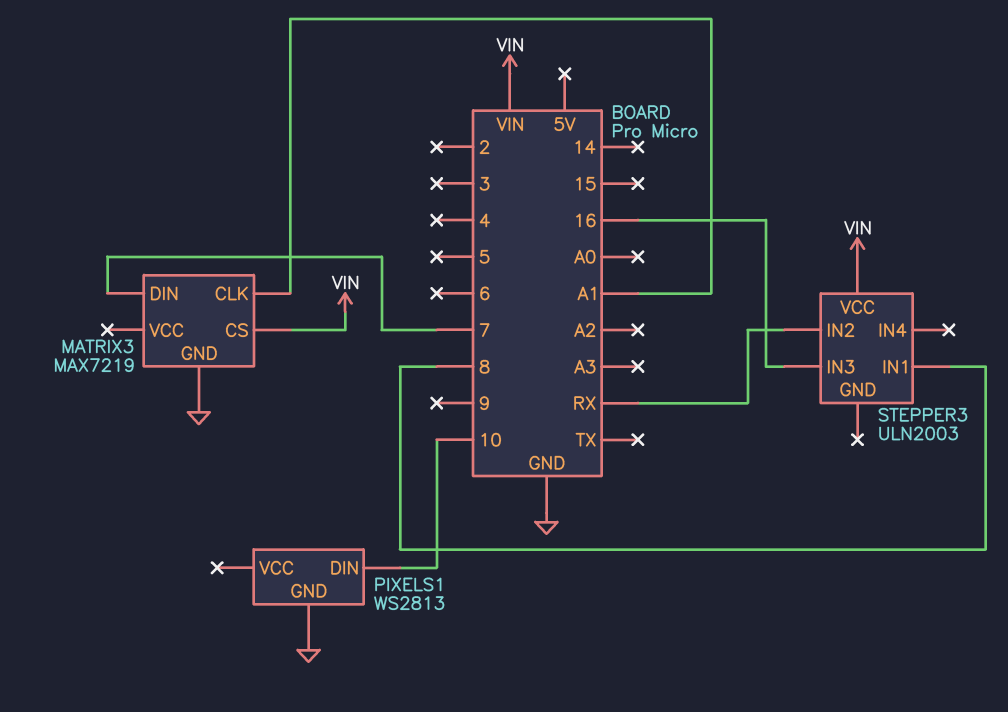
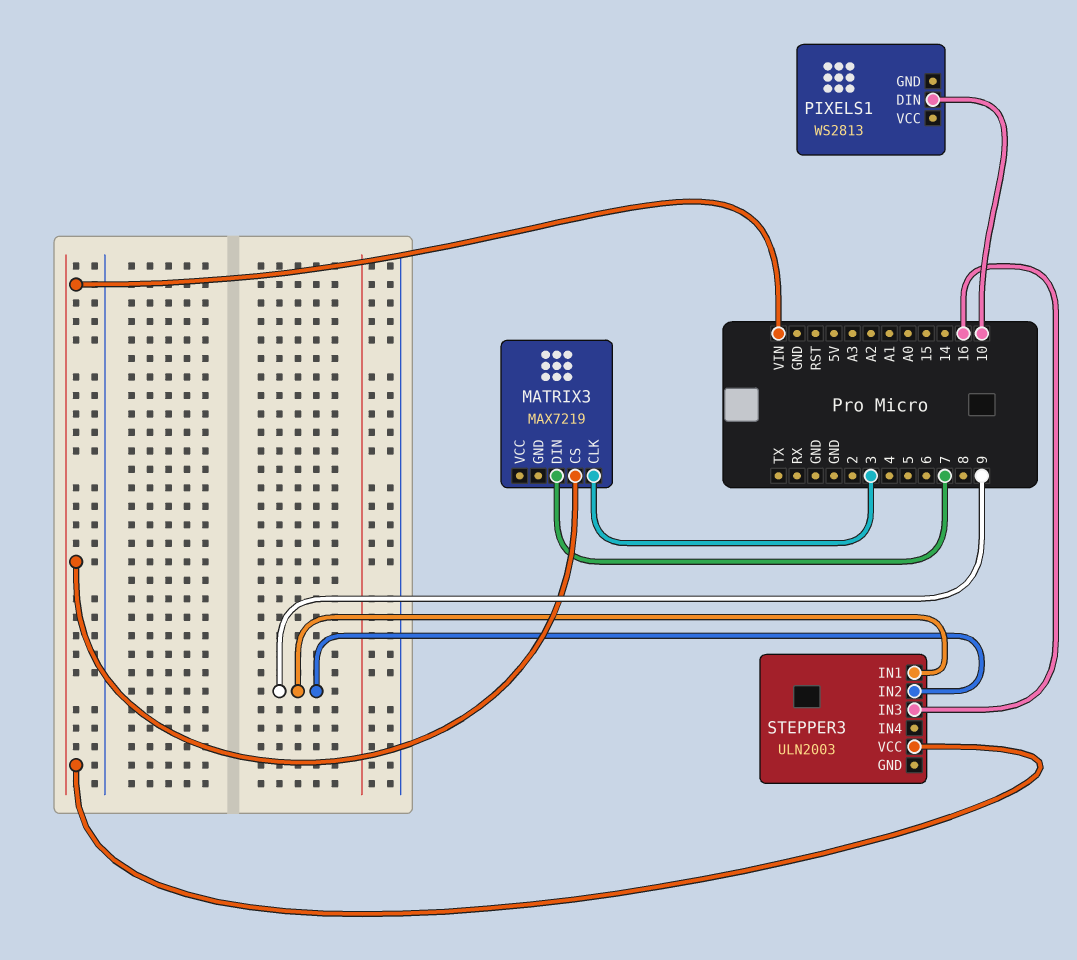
MATRIX3 pin CLK: A1 -> 3
MATRIX3 pin GND: GND -> none
PIXELS1 pin GND: GND -> none
STEPPER3 pin IN1: 8 -> 9
STEPPER3 pin IN2: RX -> 9

